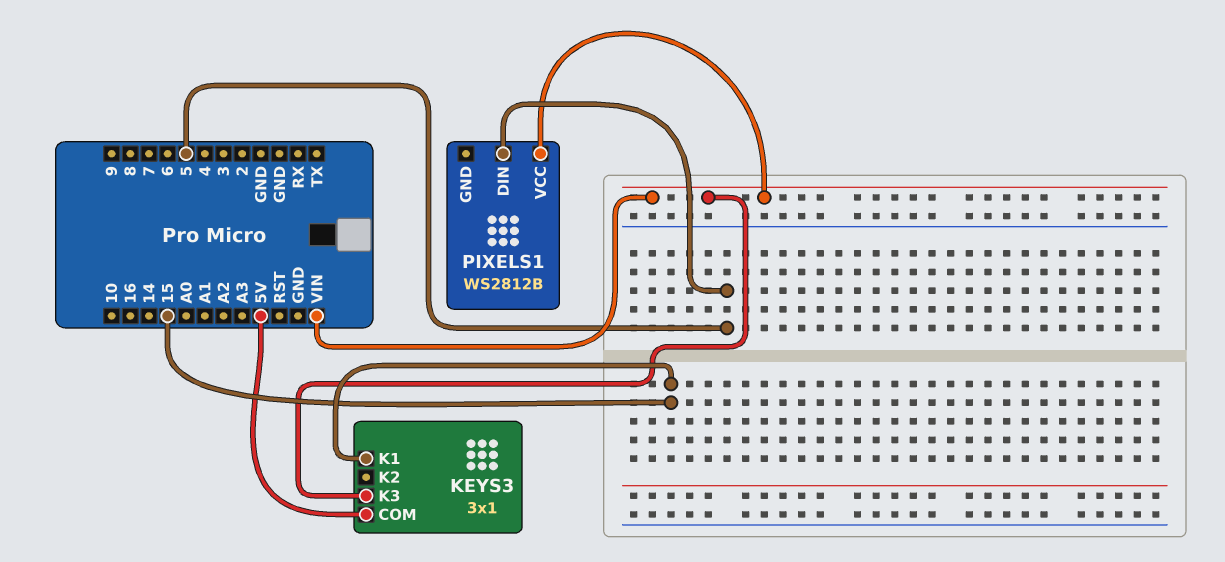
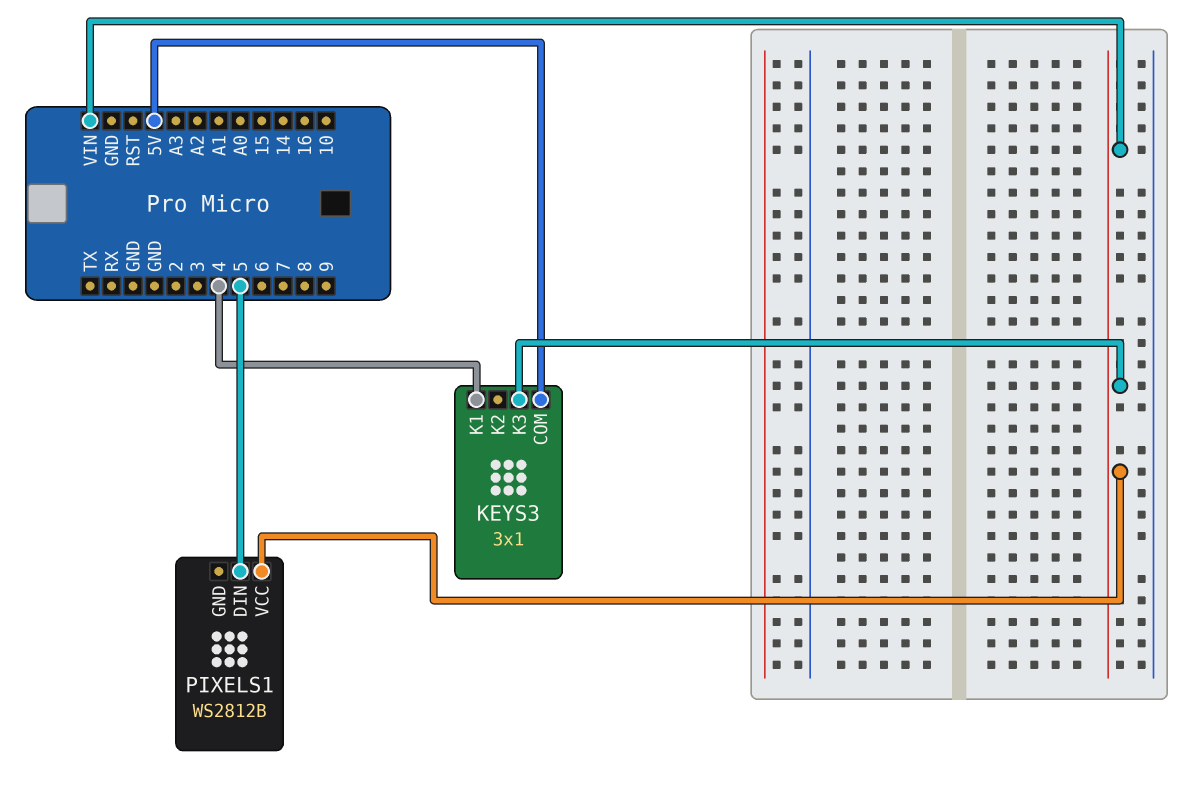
KEYS3 pin K1: 15 -> 4

